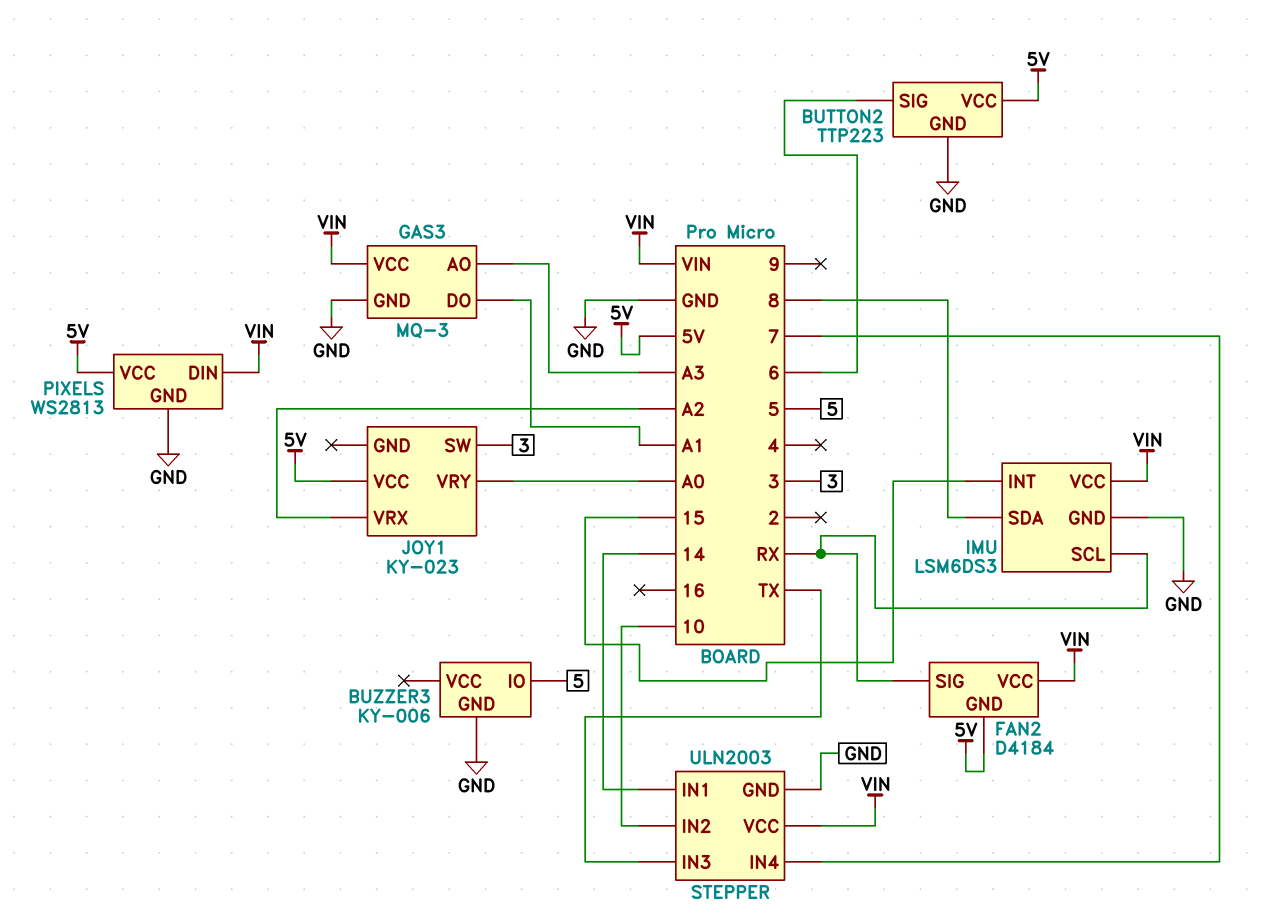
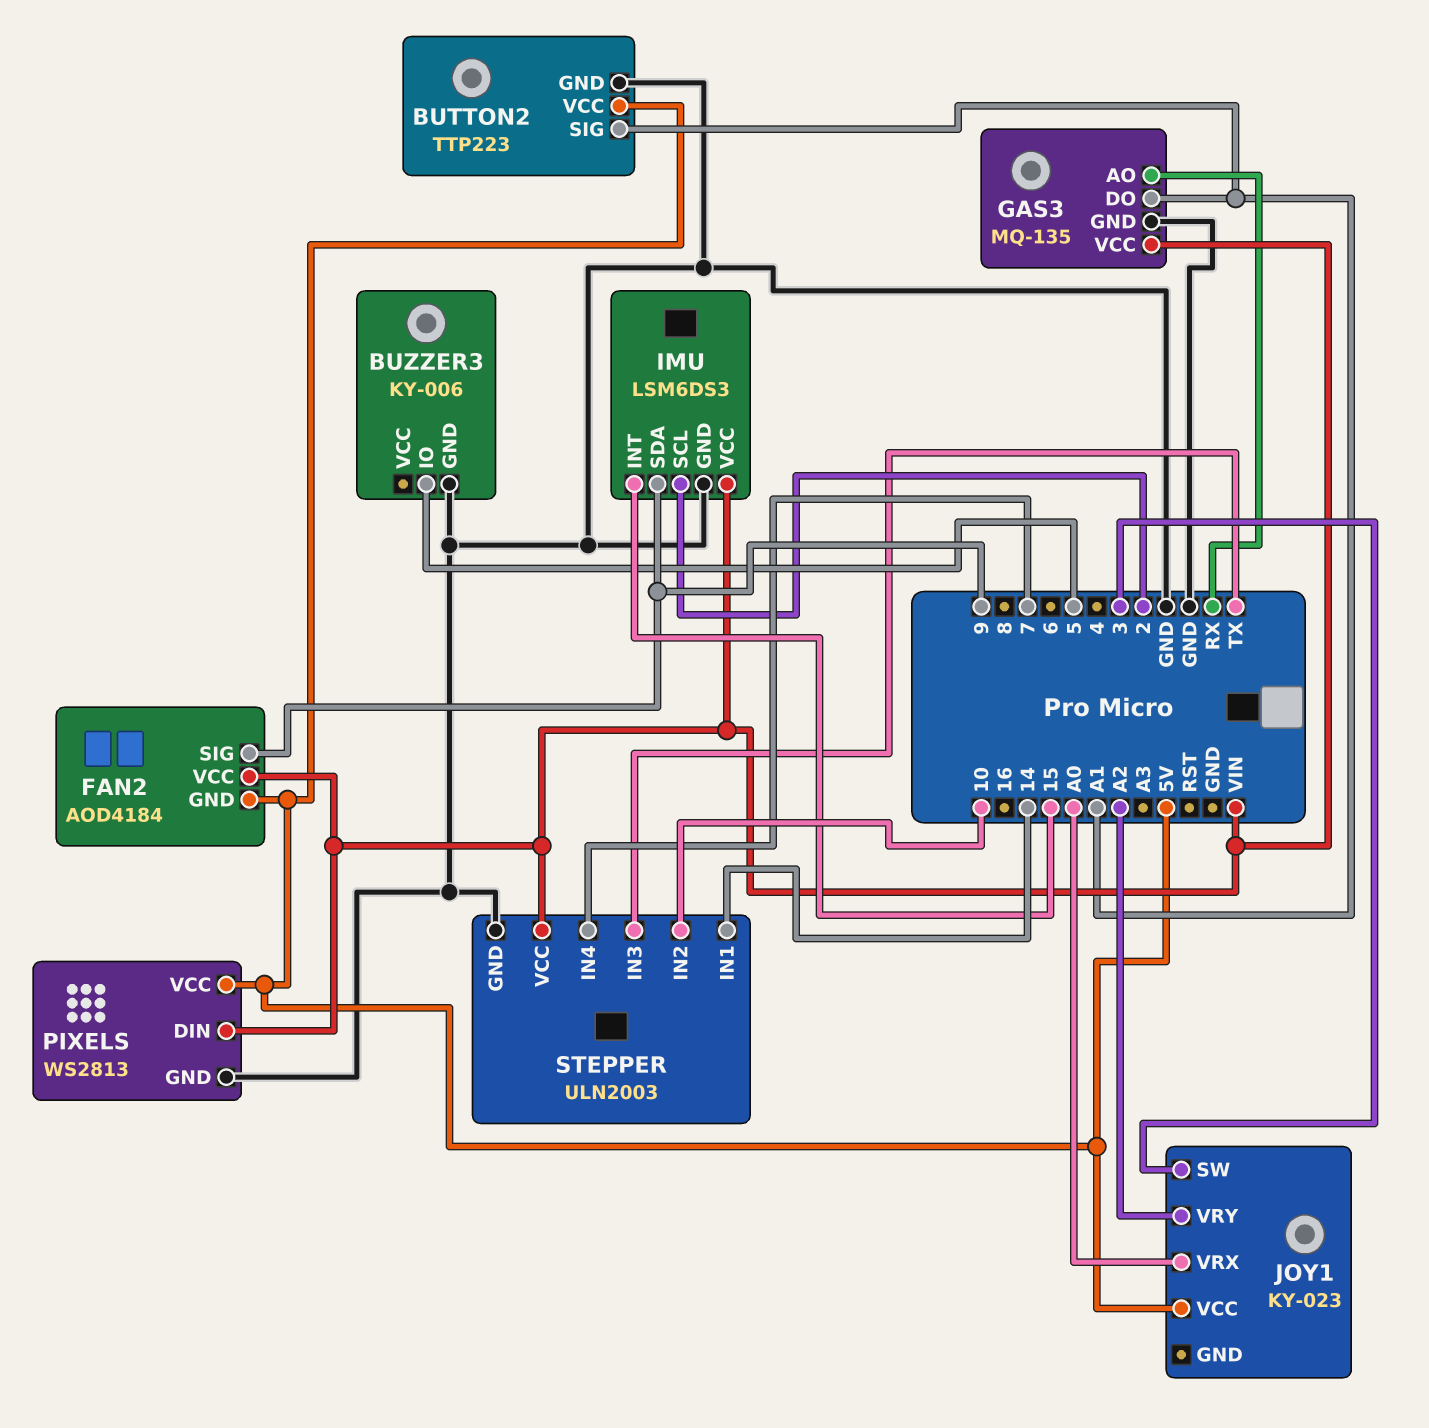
BUTTON2 pin SIG: 6 -> A1
FAN2: D4184 -> AOD4184
FAN2 pin SIG: RX -> 9
GAS3: MQ-3 -> MQ-135
GAS3 pin AO: A3 -> RX
IMU pin SCL: RX -> 2
IMU pin SDA: 8 -> 9
JOY1 pin VRX: A2 -> A0
JOY1 pin VRY: A0 -> A2

